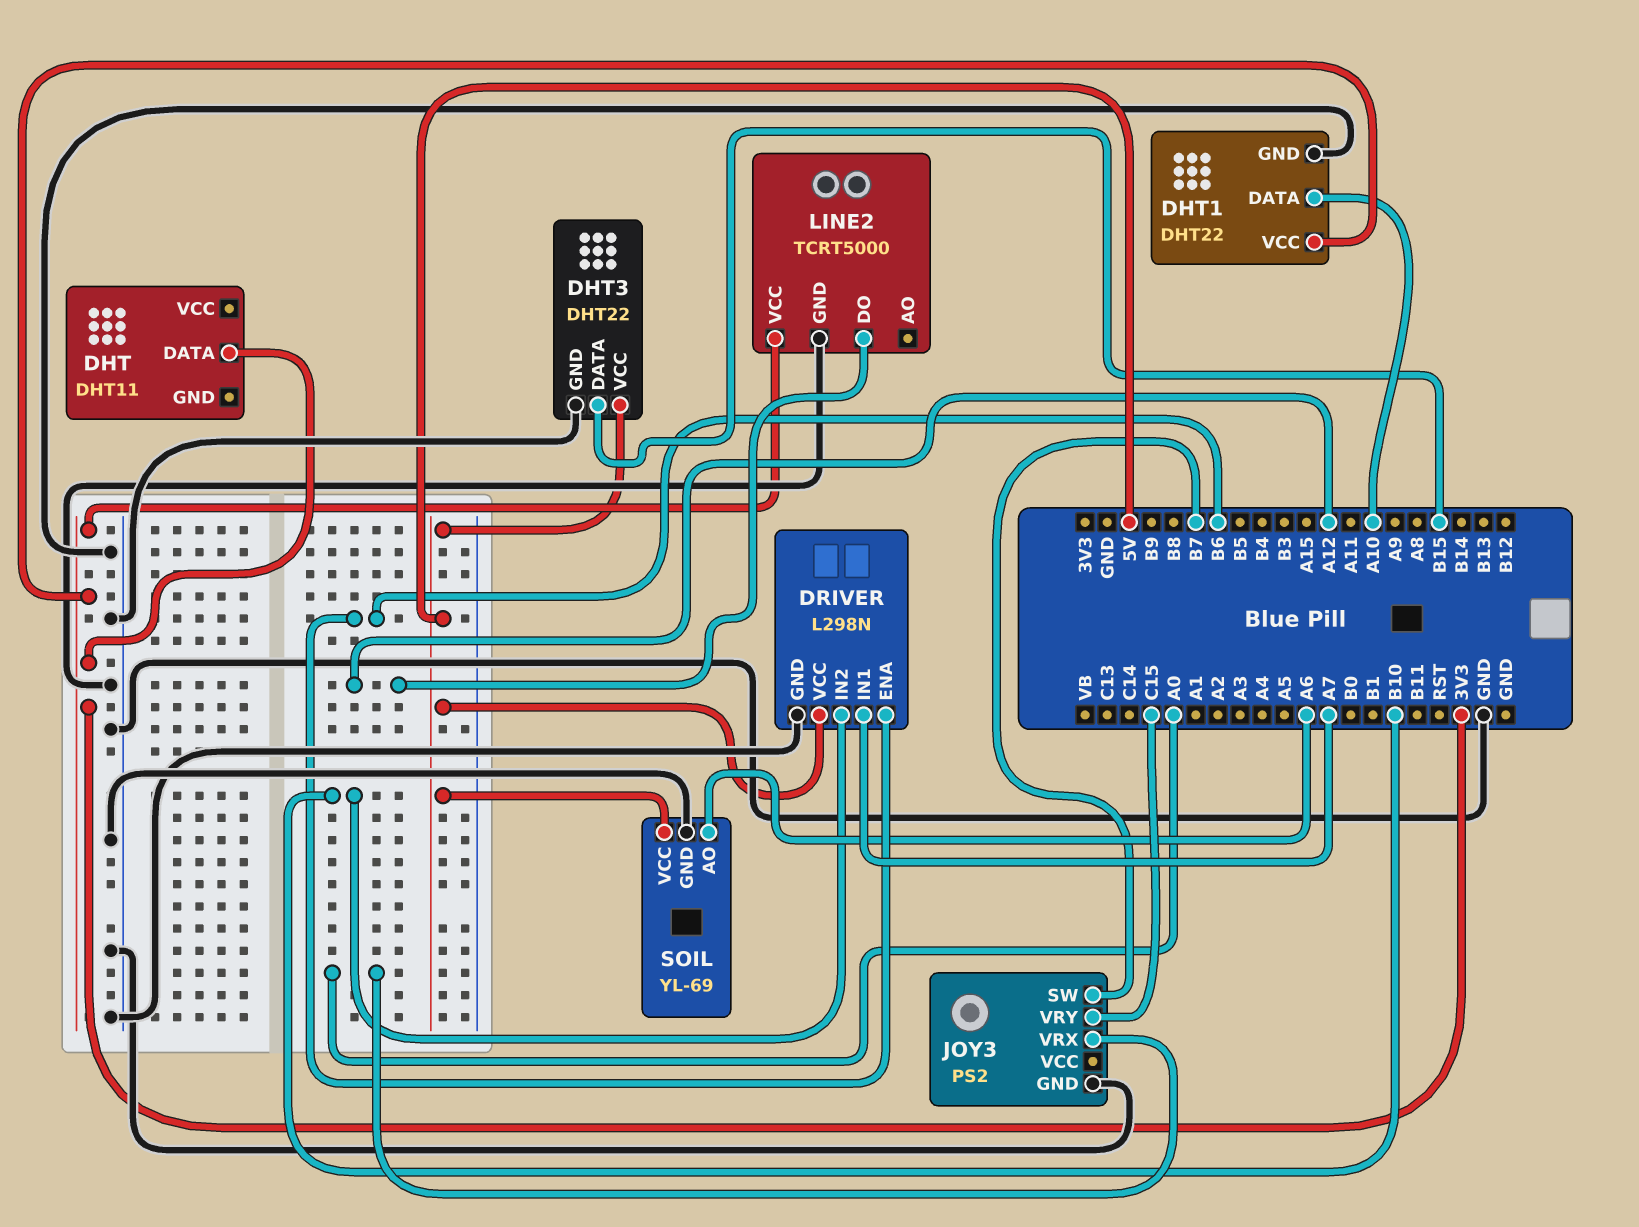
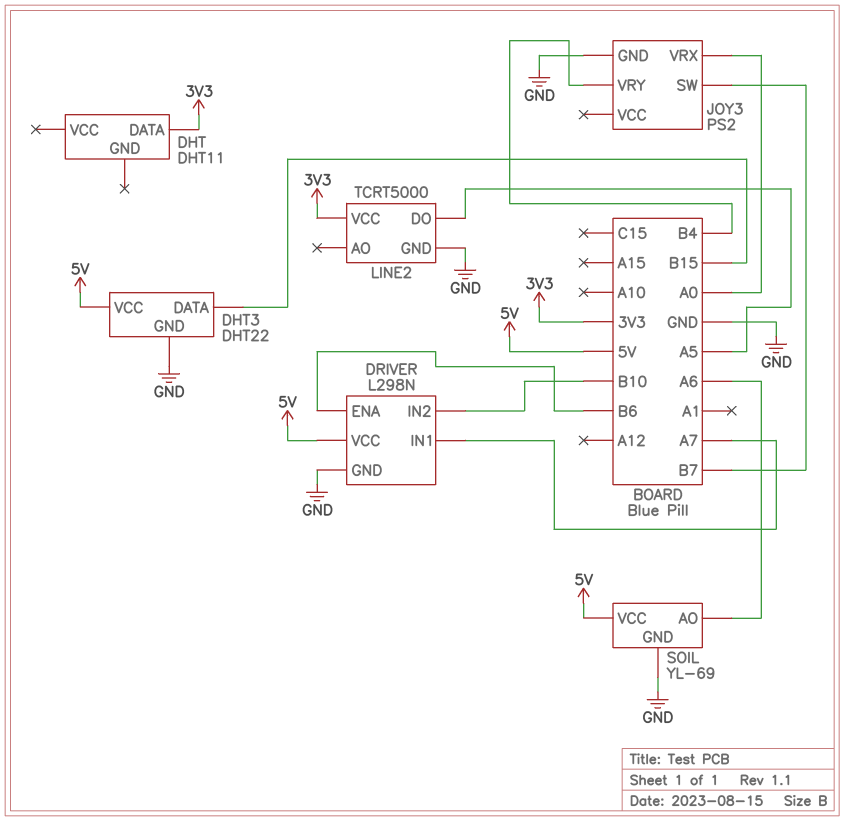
DHT1: DHT22 -> none
DHT1 pin DATA: A10 -> none
DHT1 pin GND: GND -> none
DHT1 pin VCC: 3V3 -> none
JOY3 pin VRY: C15 -> B4
LINE2 pin DO: A12 -> A5

